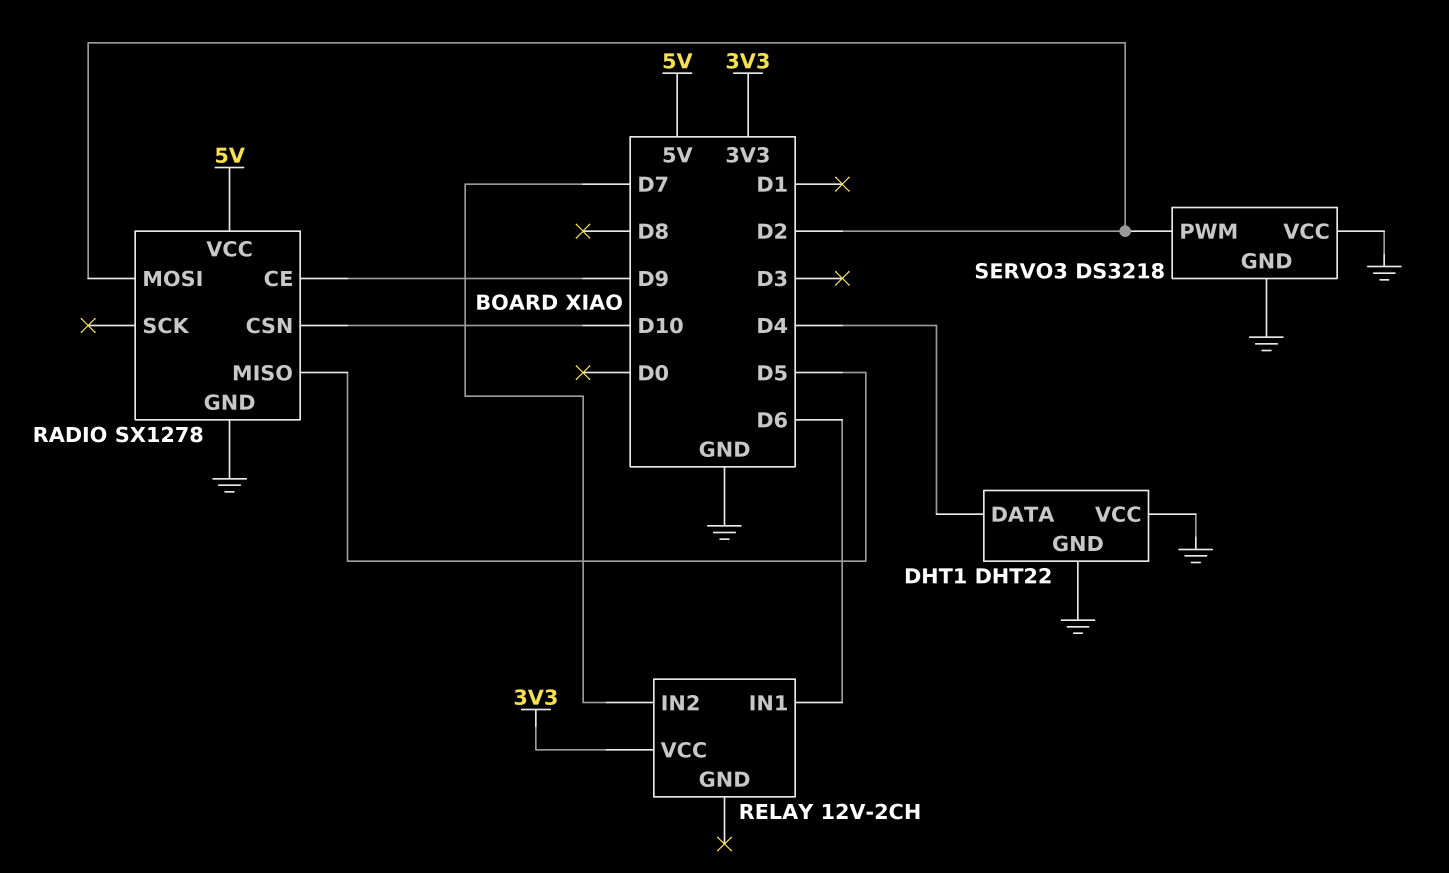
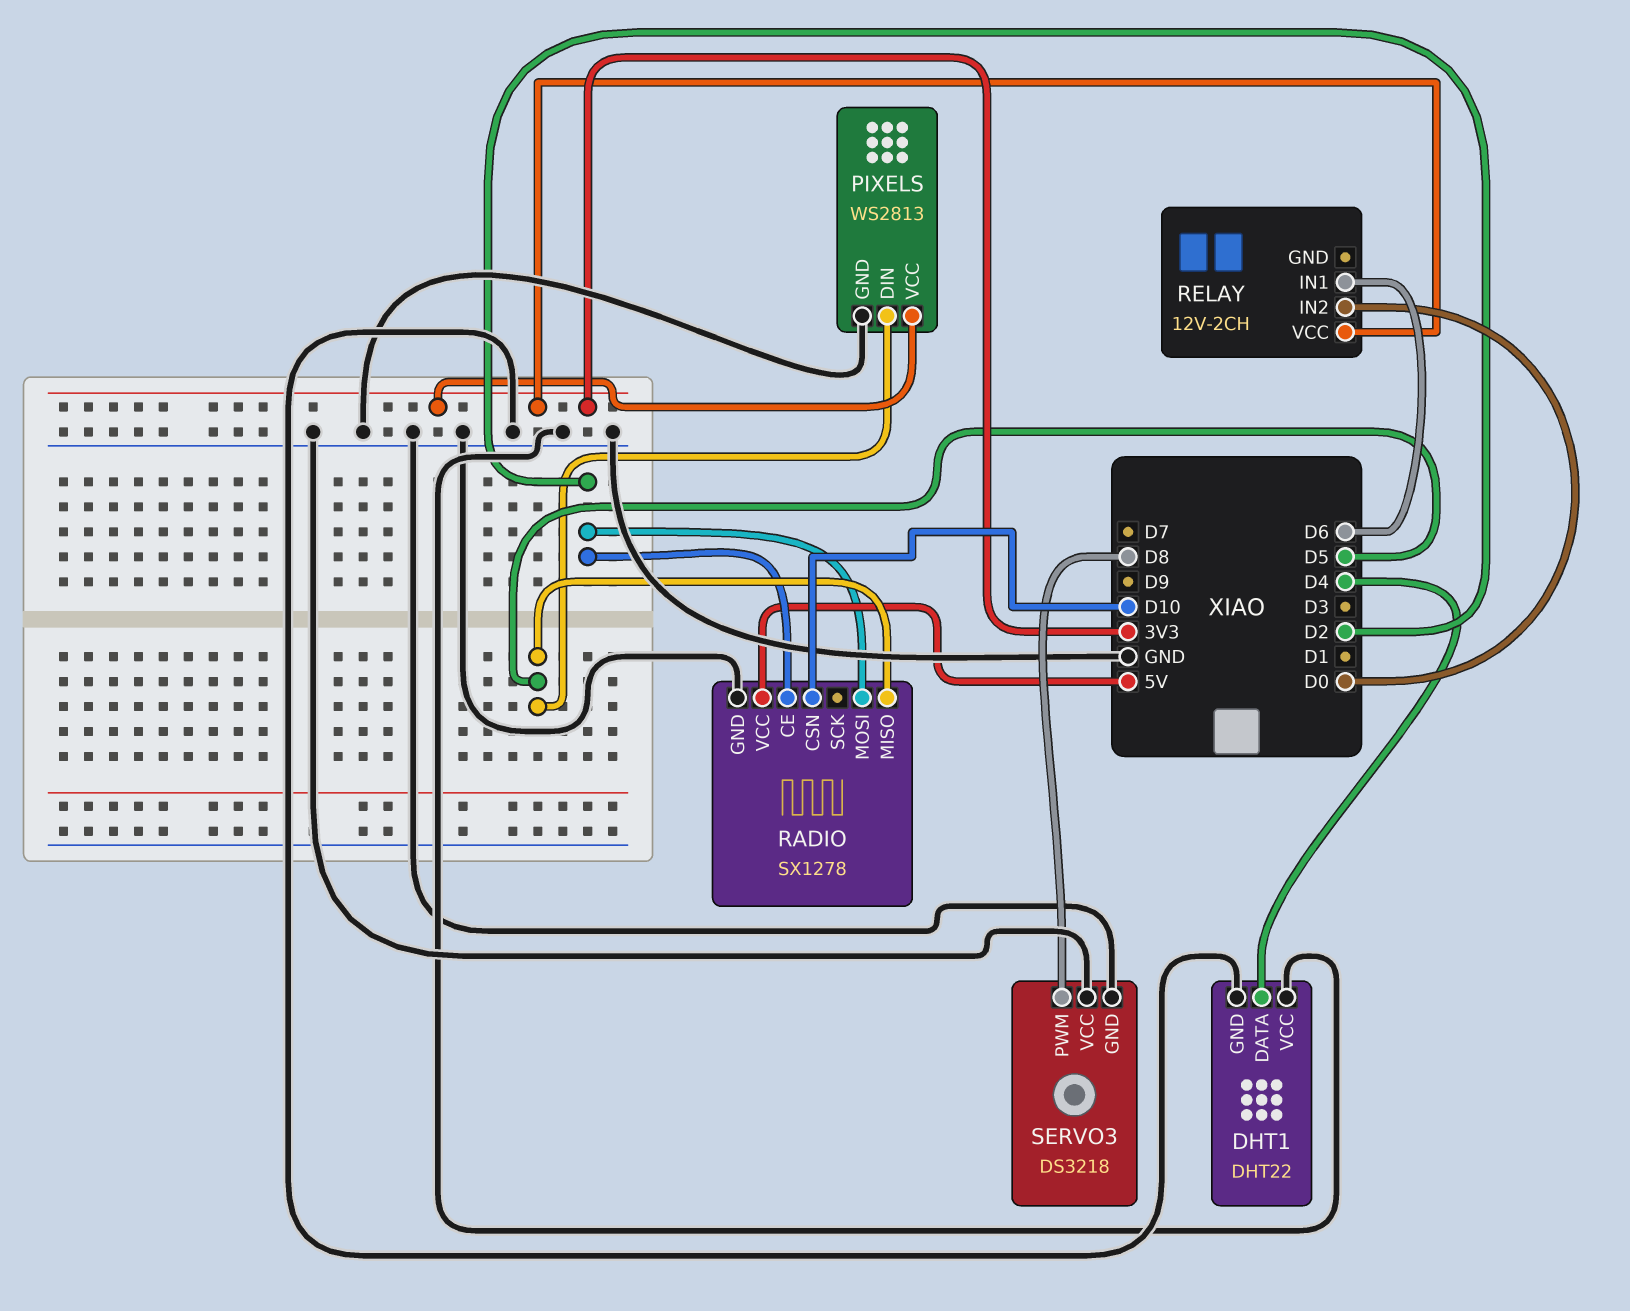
PIXELS: none -> WS2813
PIXELS pin DIN: none -> D5
PIXELS pin GND: none -> GND
PIXELS pin VCC: none -> 3V3
RADIO pin CE: D9 -> D2
RELAY pin IN2: D7 -> D0
SERVO3 pin PWM: D2 -> D8

